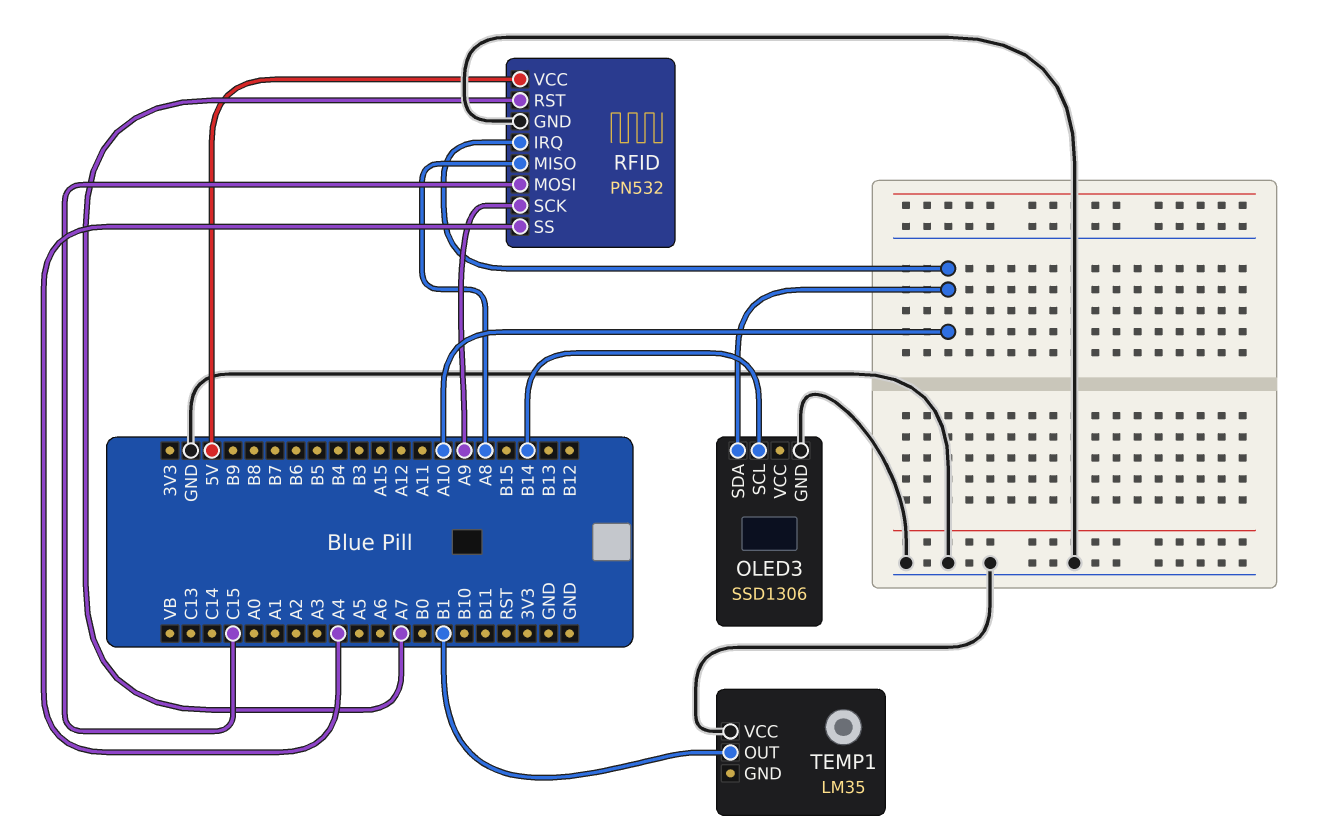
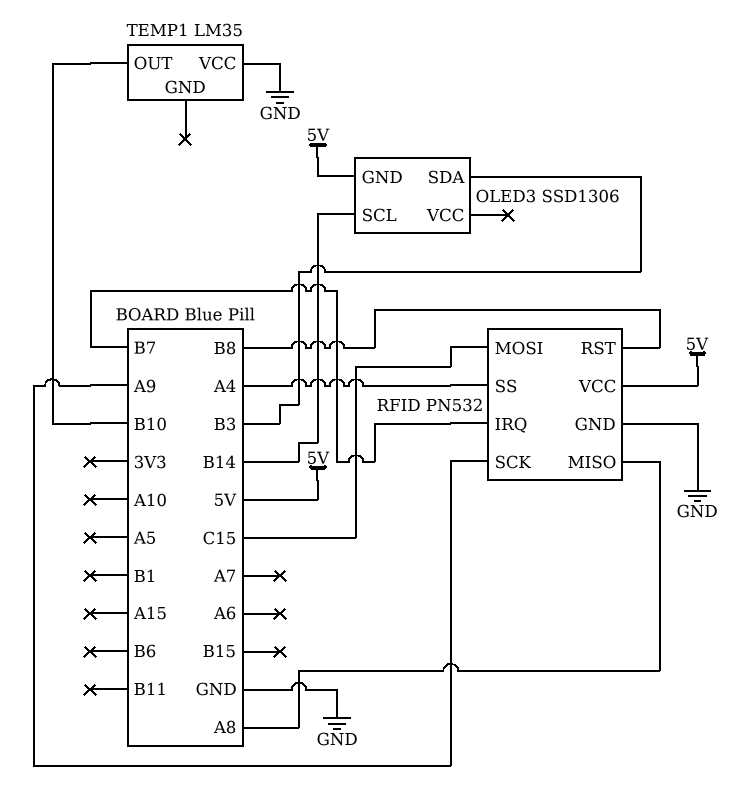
OLED3 pin GND: GND -> 5V
OLED3 pin SDA: A10 -> B3
RFID pin IRQ: A10 -> B7
RFID pin RST: A7 -> B8
TEMP1 pin OUT: B1 -> B10

